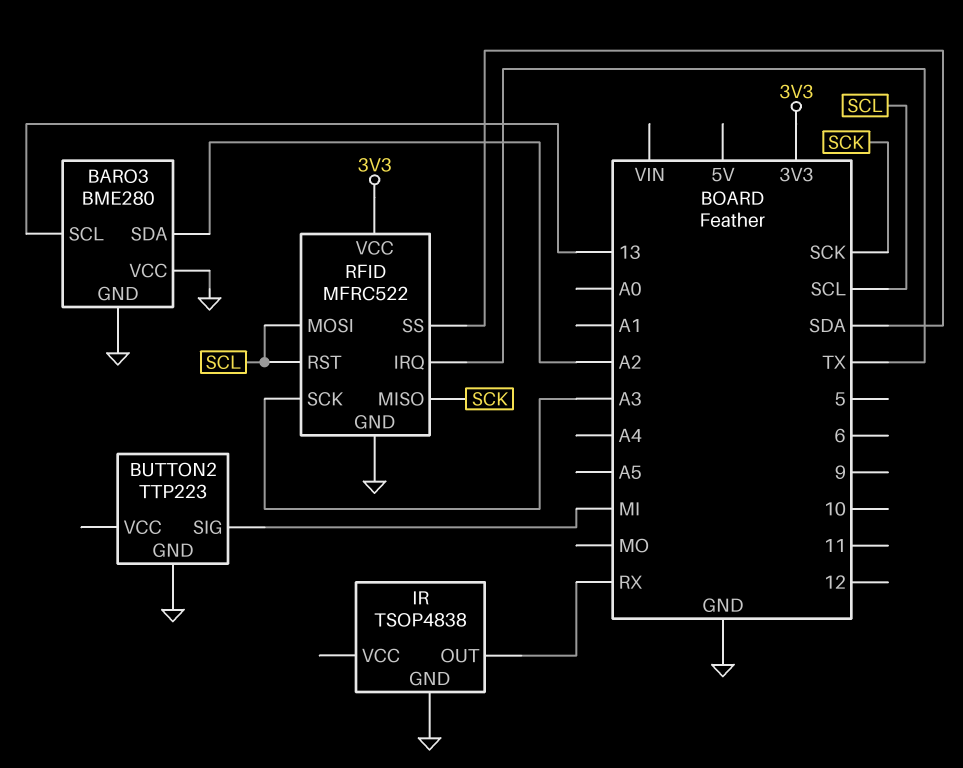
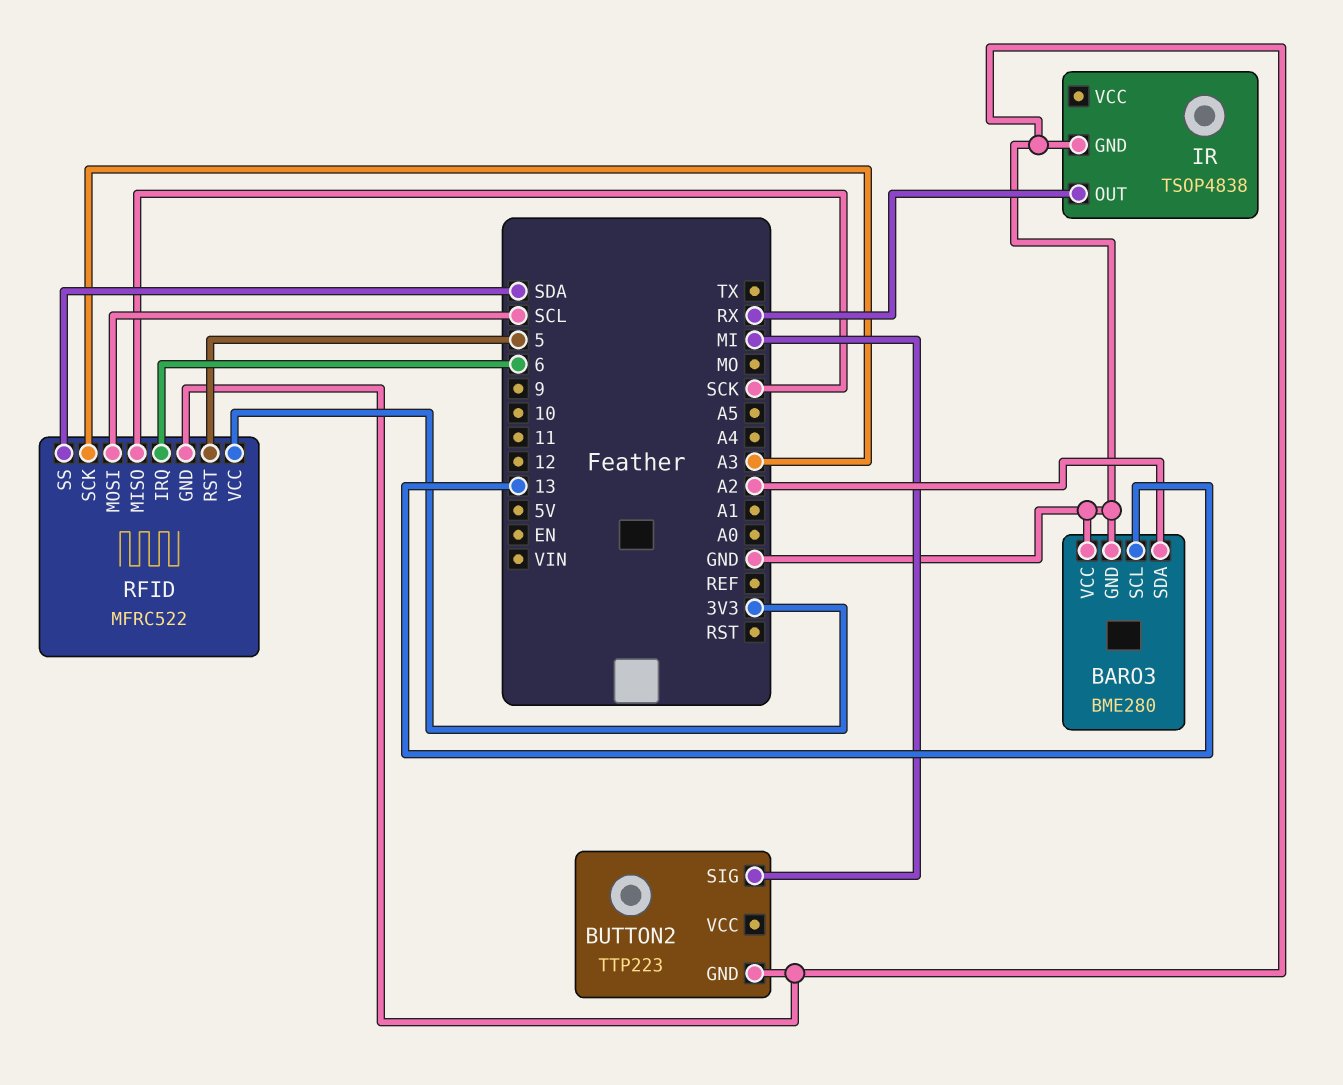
RFID pin IRQ: TX -> 6
RFID pin RST: SCL -> 5

